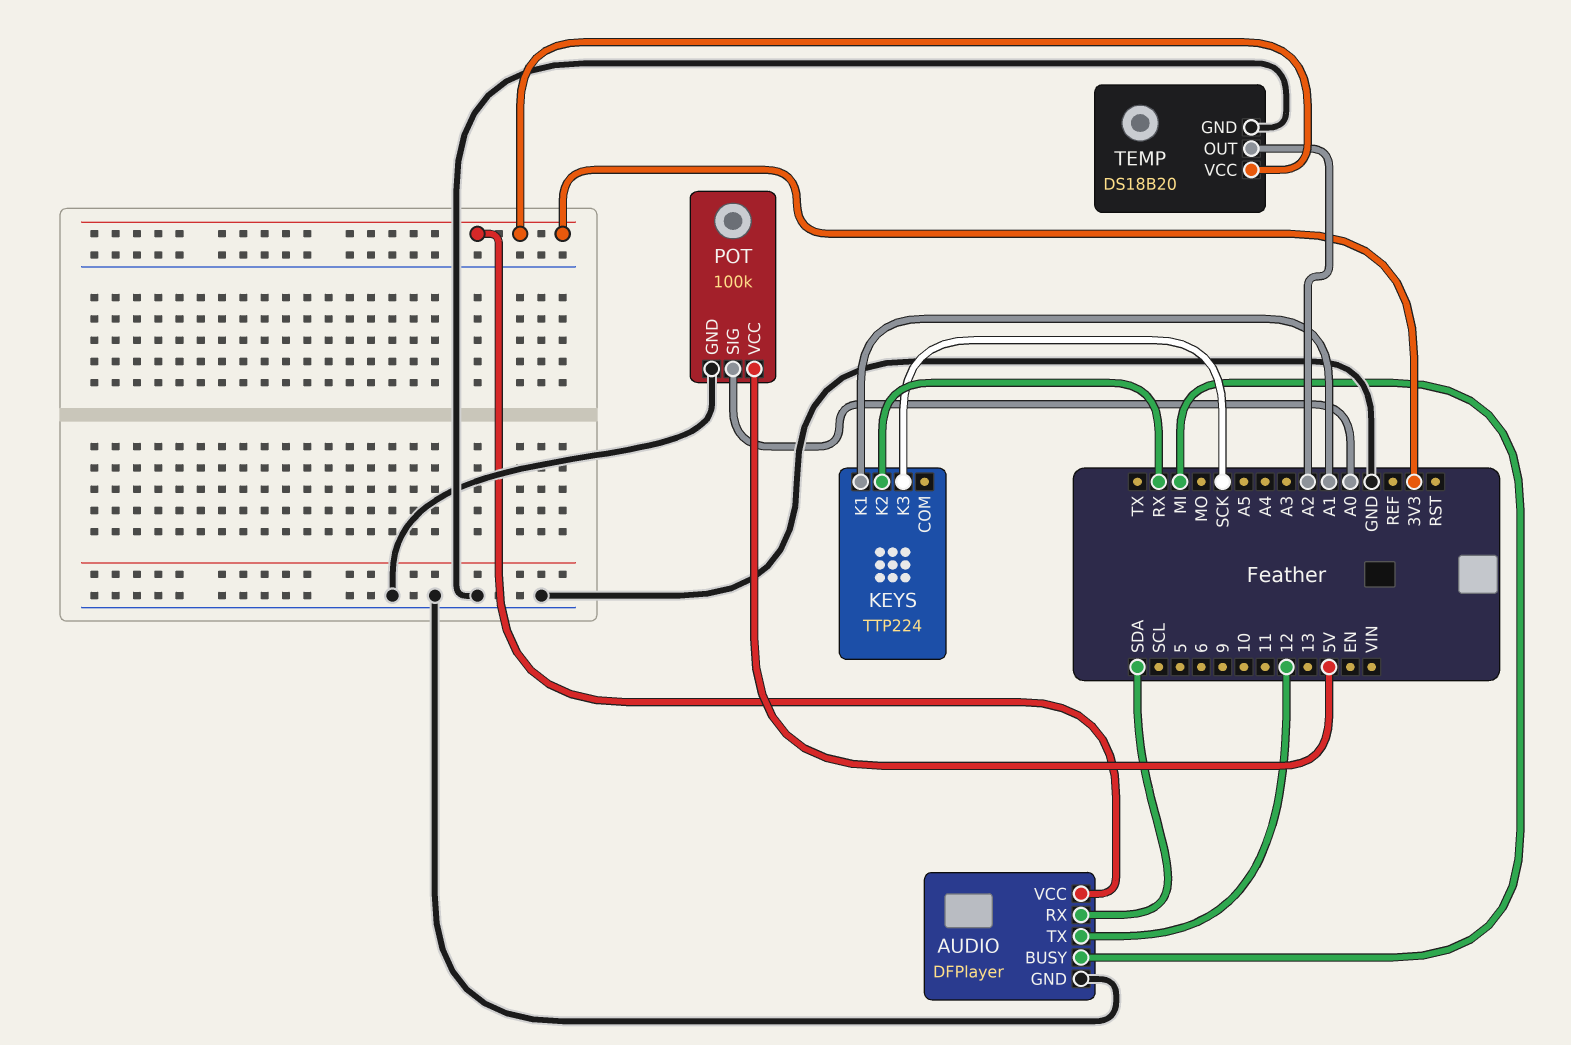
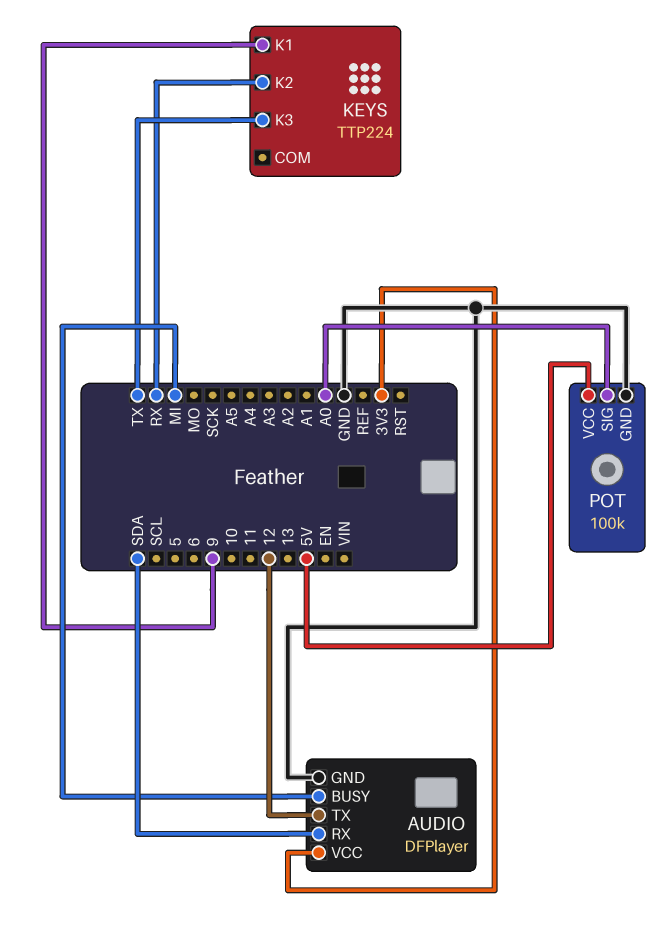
KEYS pin K1: A1 -> 9
KEYS pin K3: SCK -> TX
TEMP: DS18B20 -> none
TEMP pin GND: GND -> none
TEMP pin OUT: A2 -> none
TEMP pin VCC: 3V3 -> none

